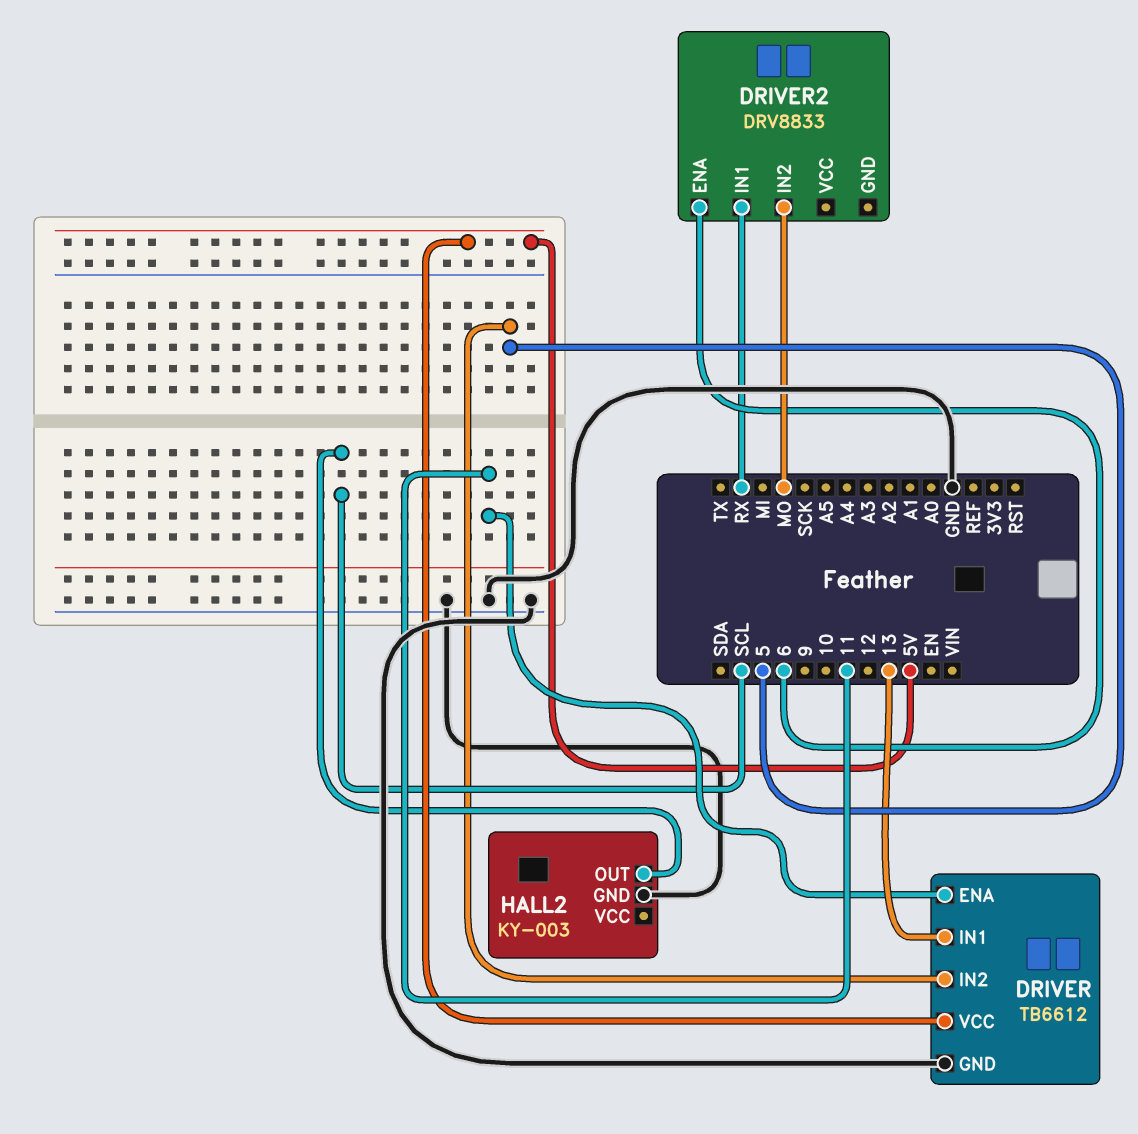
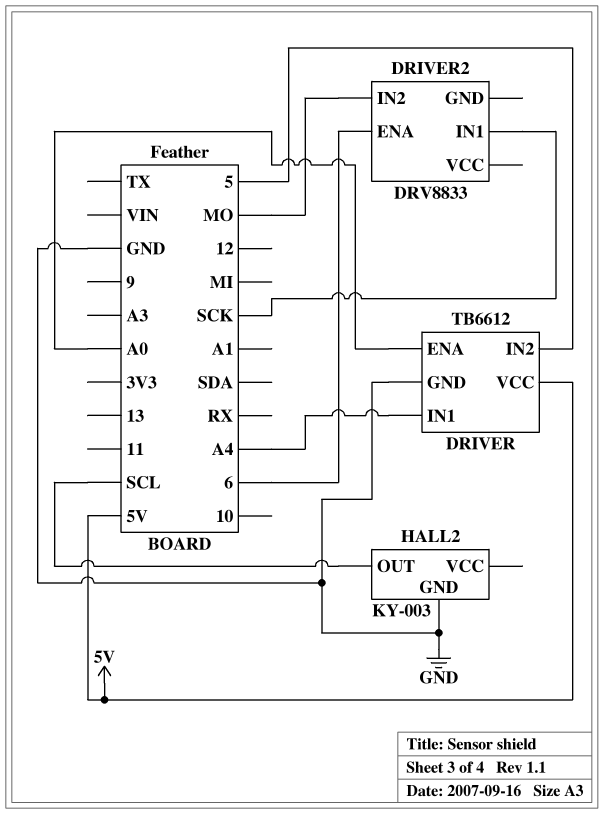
DRIVER pin ENA: 11 -> A0
DRIVER pin IN1: 13 -> A4
DRIVER2 pin IN1: RX -> SCK

